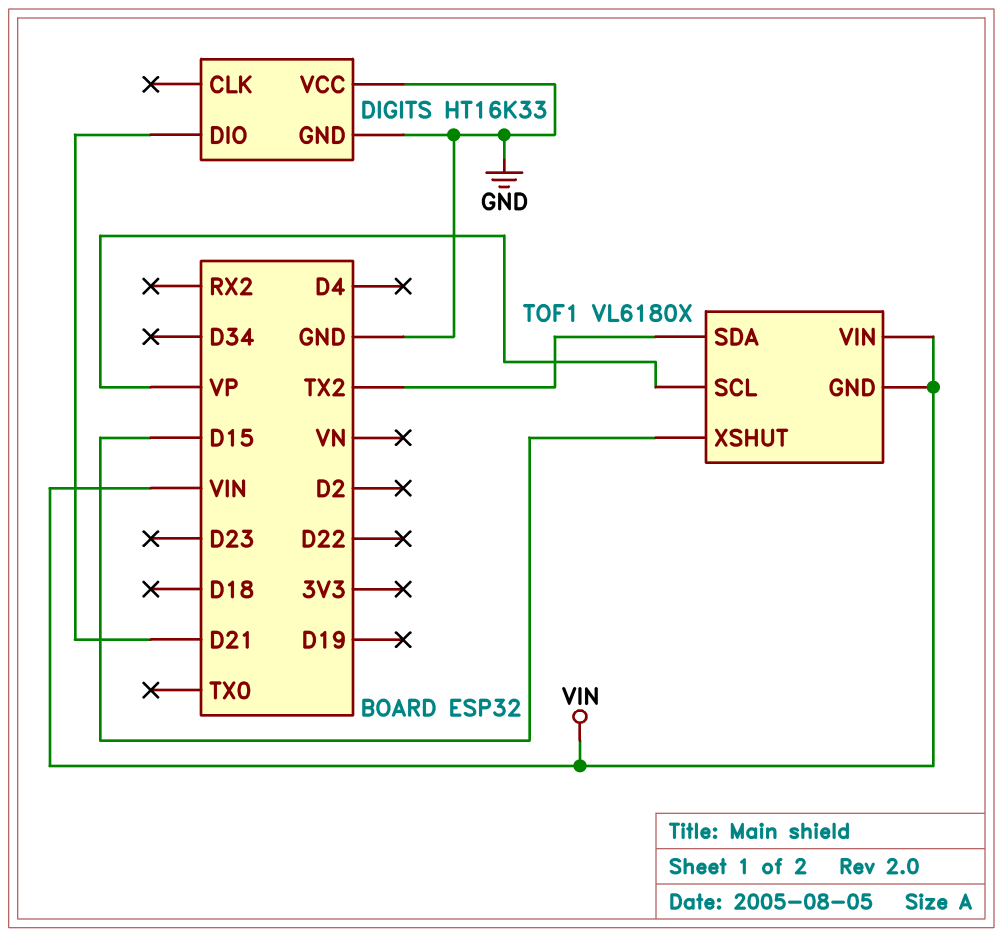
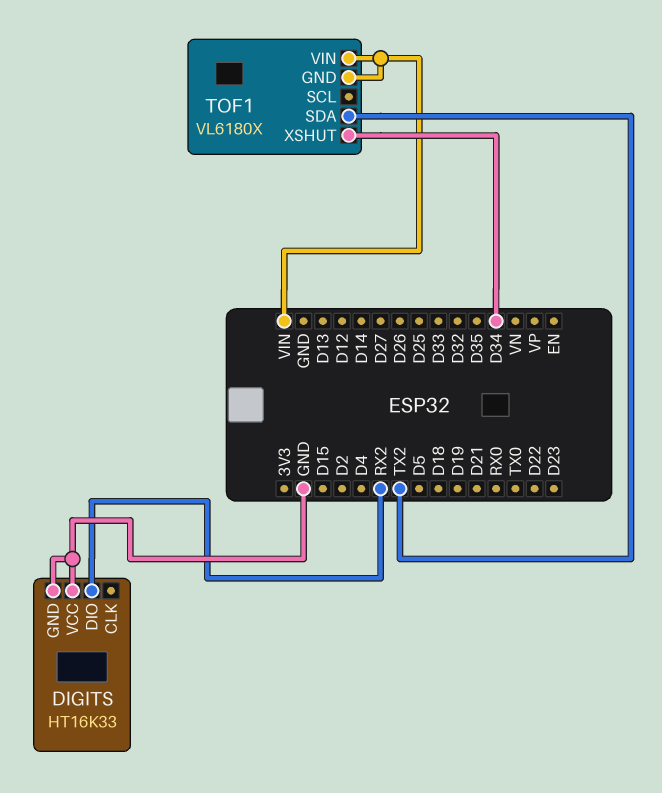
DIGITS pin DIO: D21 -> RX2
TOF1 pin SCL: VP -> none
TOF1 pin XSHUT: D15 -> D34

